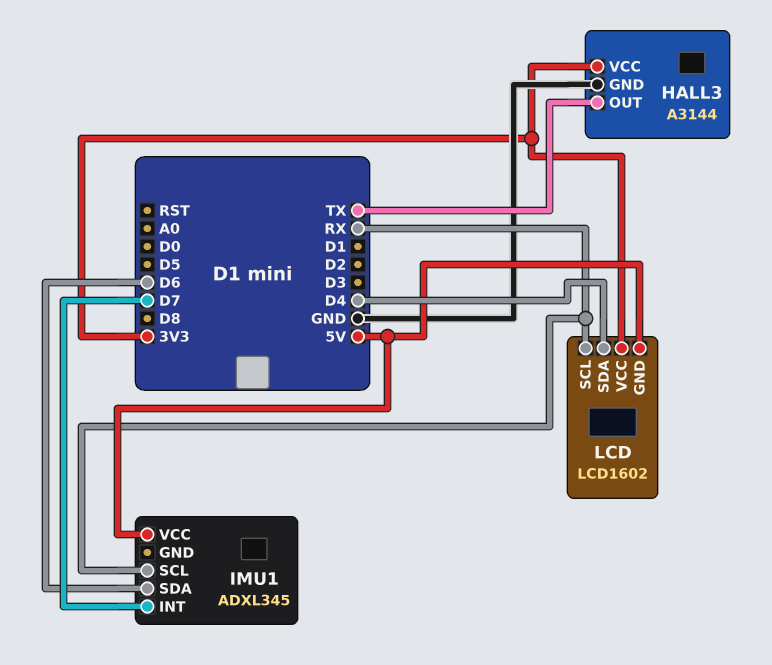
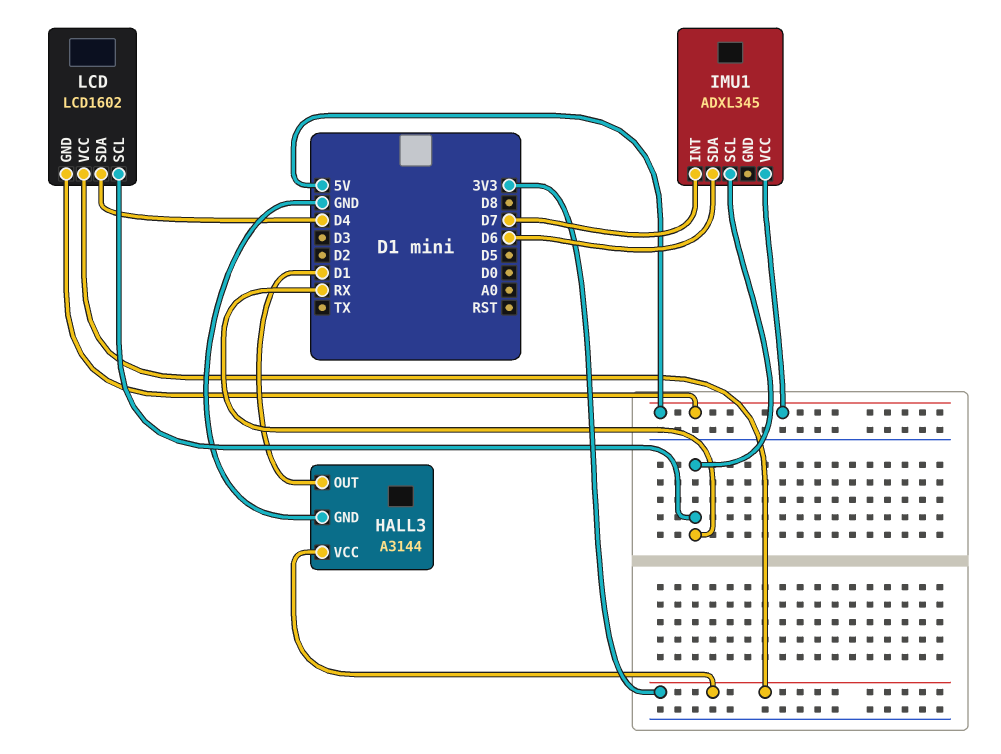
HALL3 pin OUT: TX -> D1

